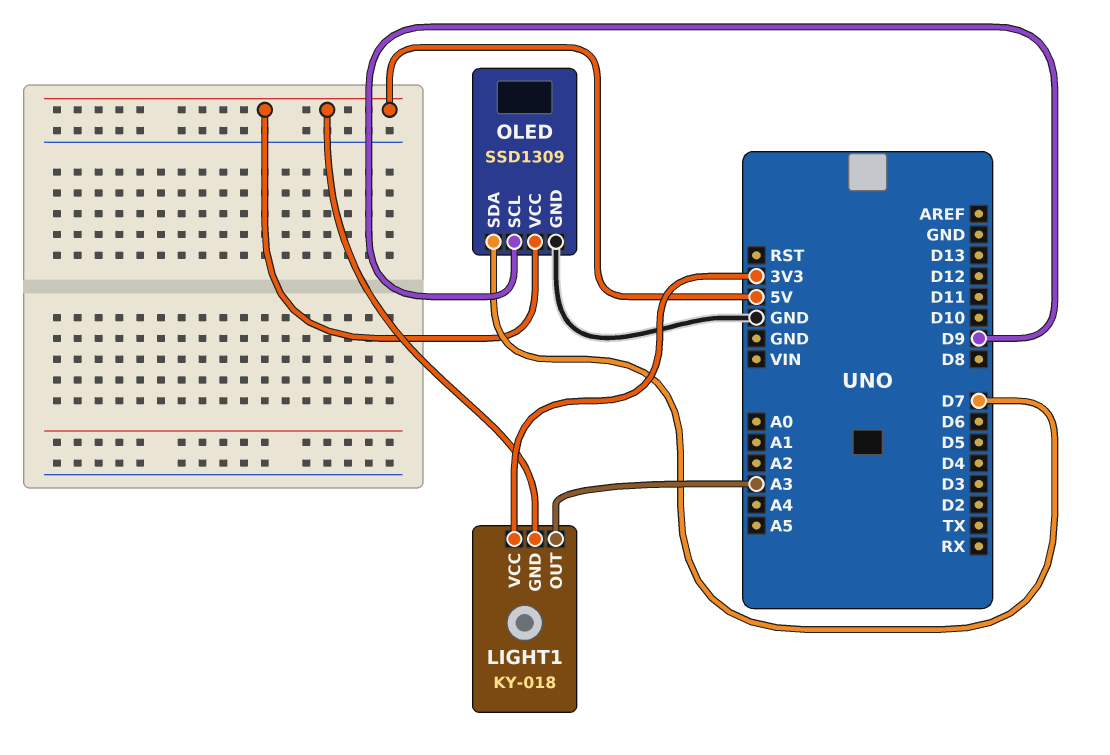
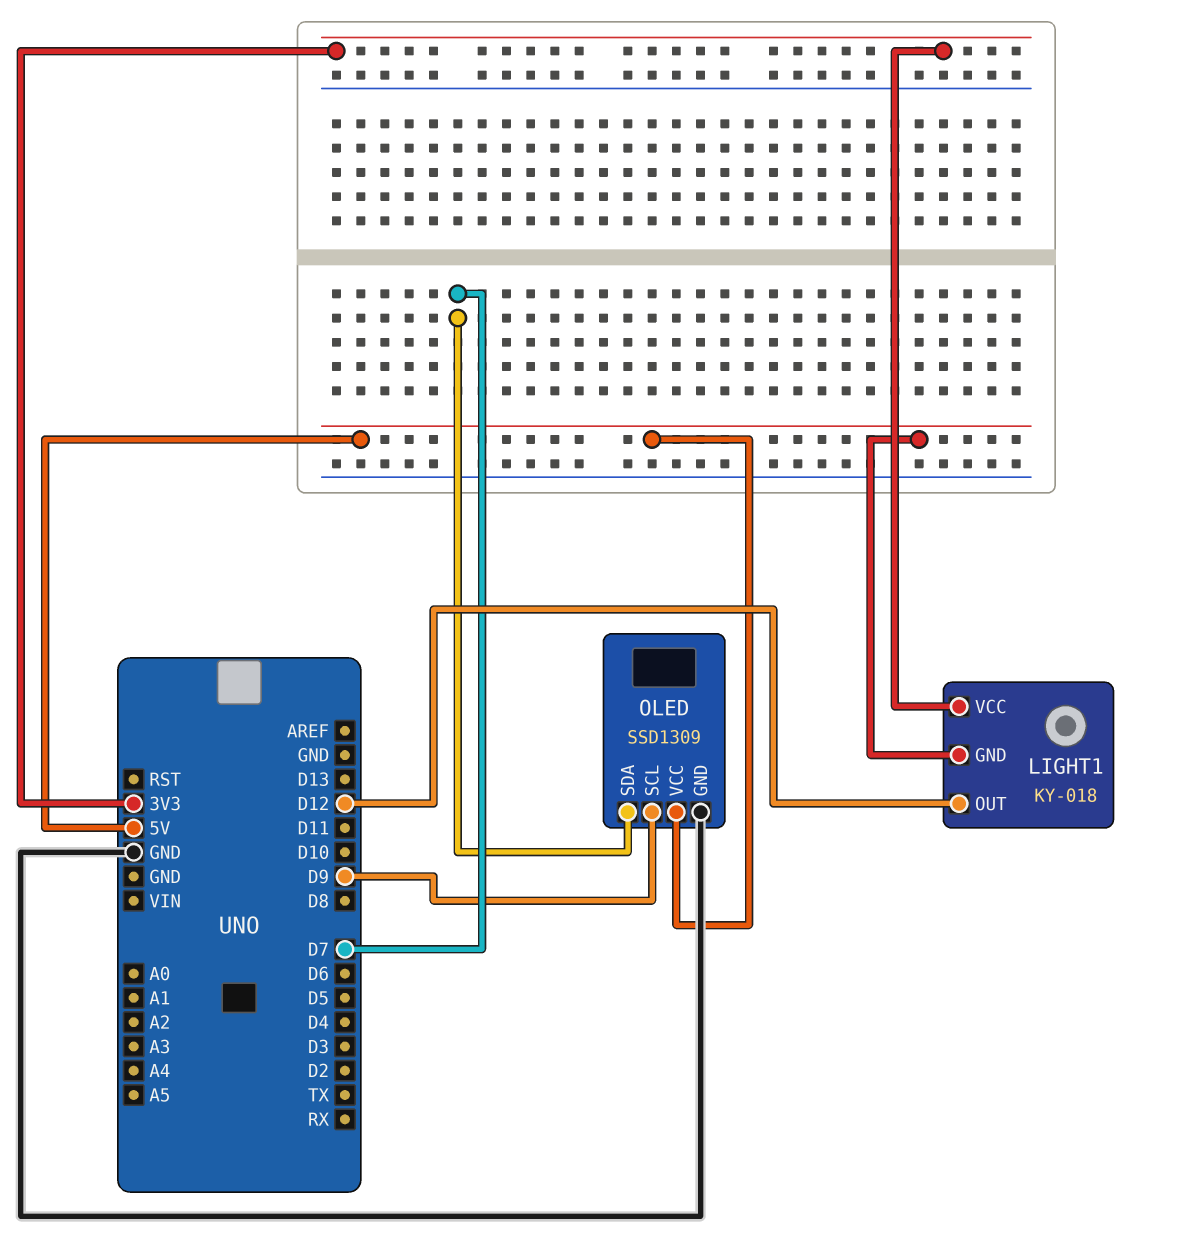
LIGHT1 pin OUT: A3 -> D12

